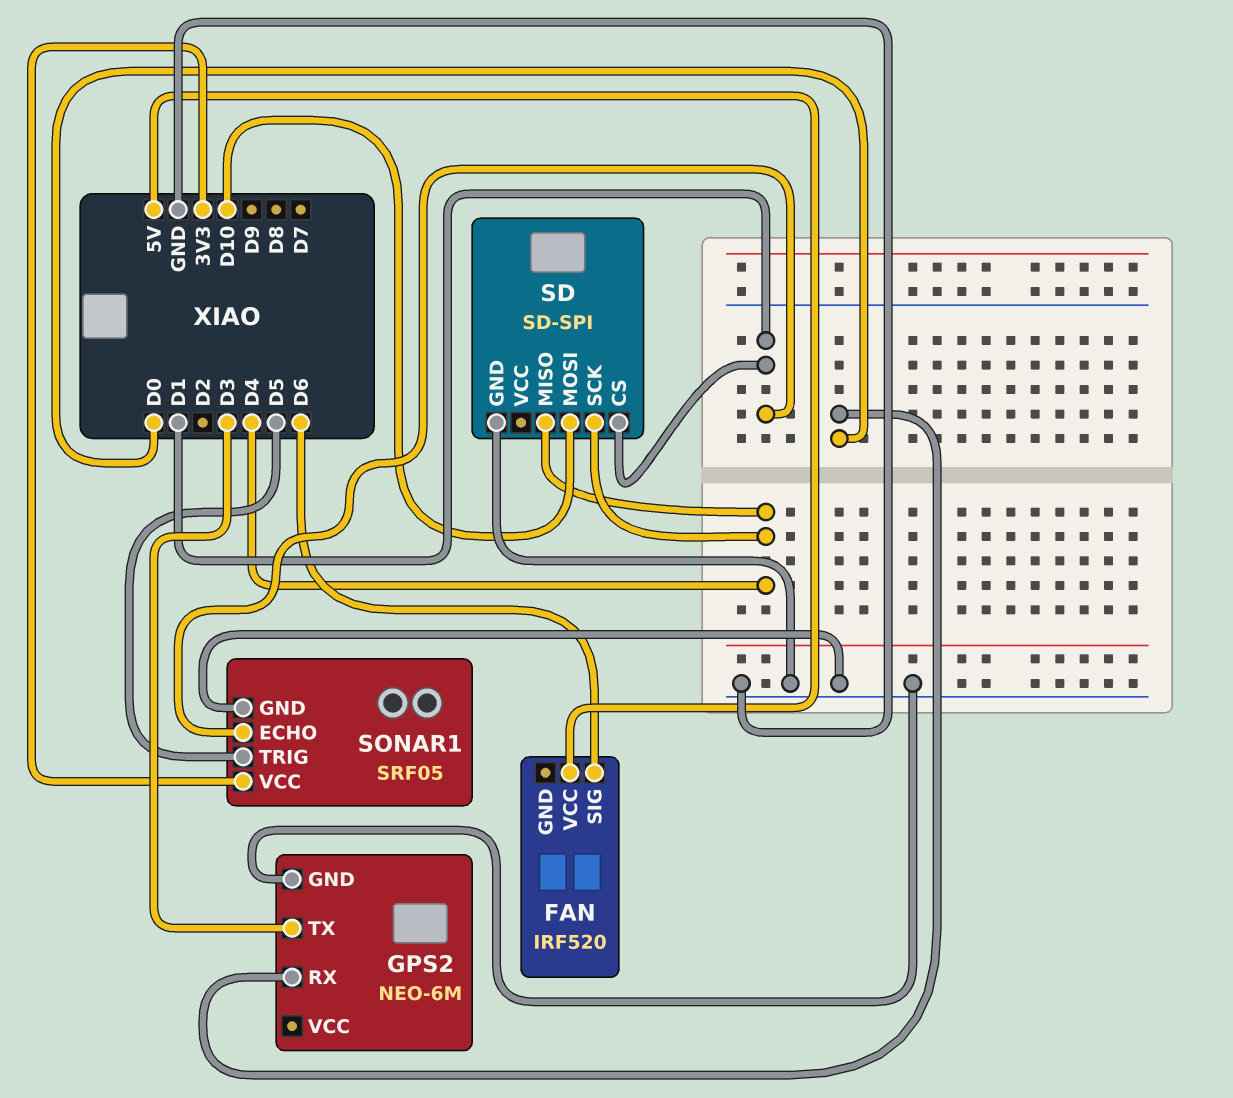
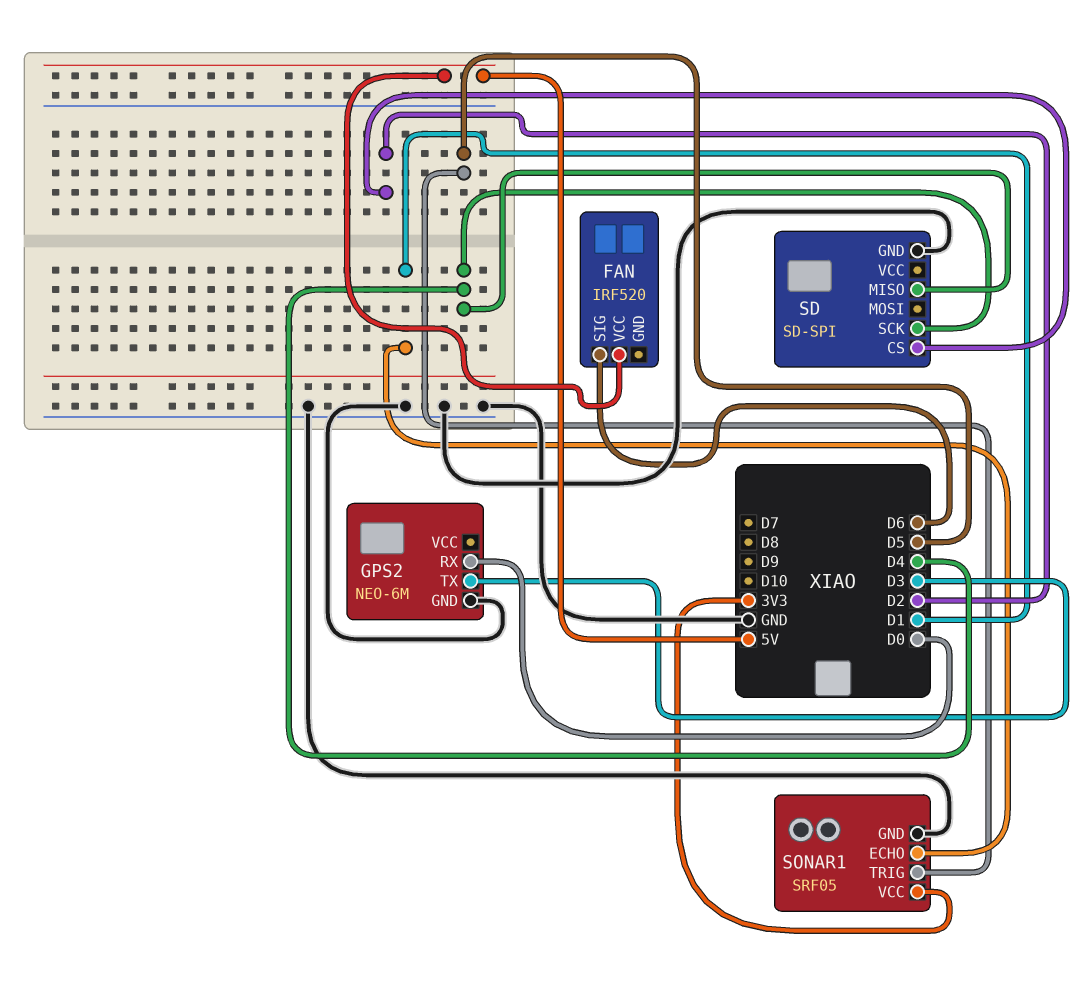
SD pin CS: D1 -> D2
SD pin MOSI: D10 -> none

